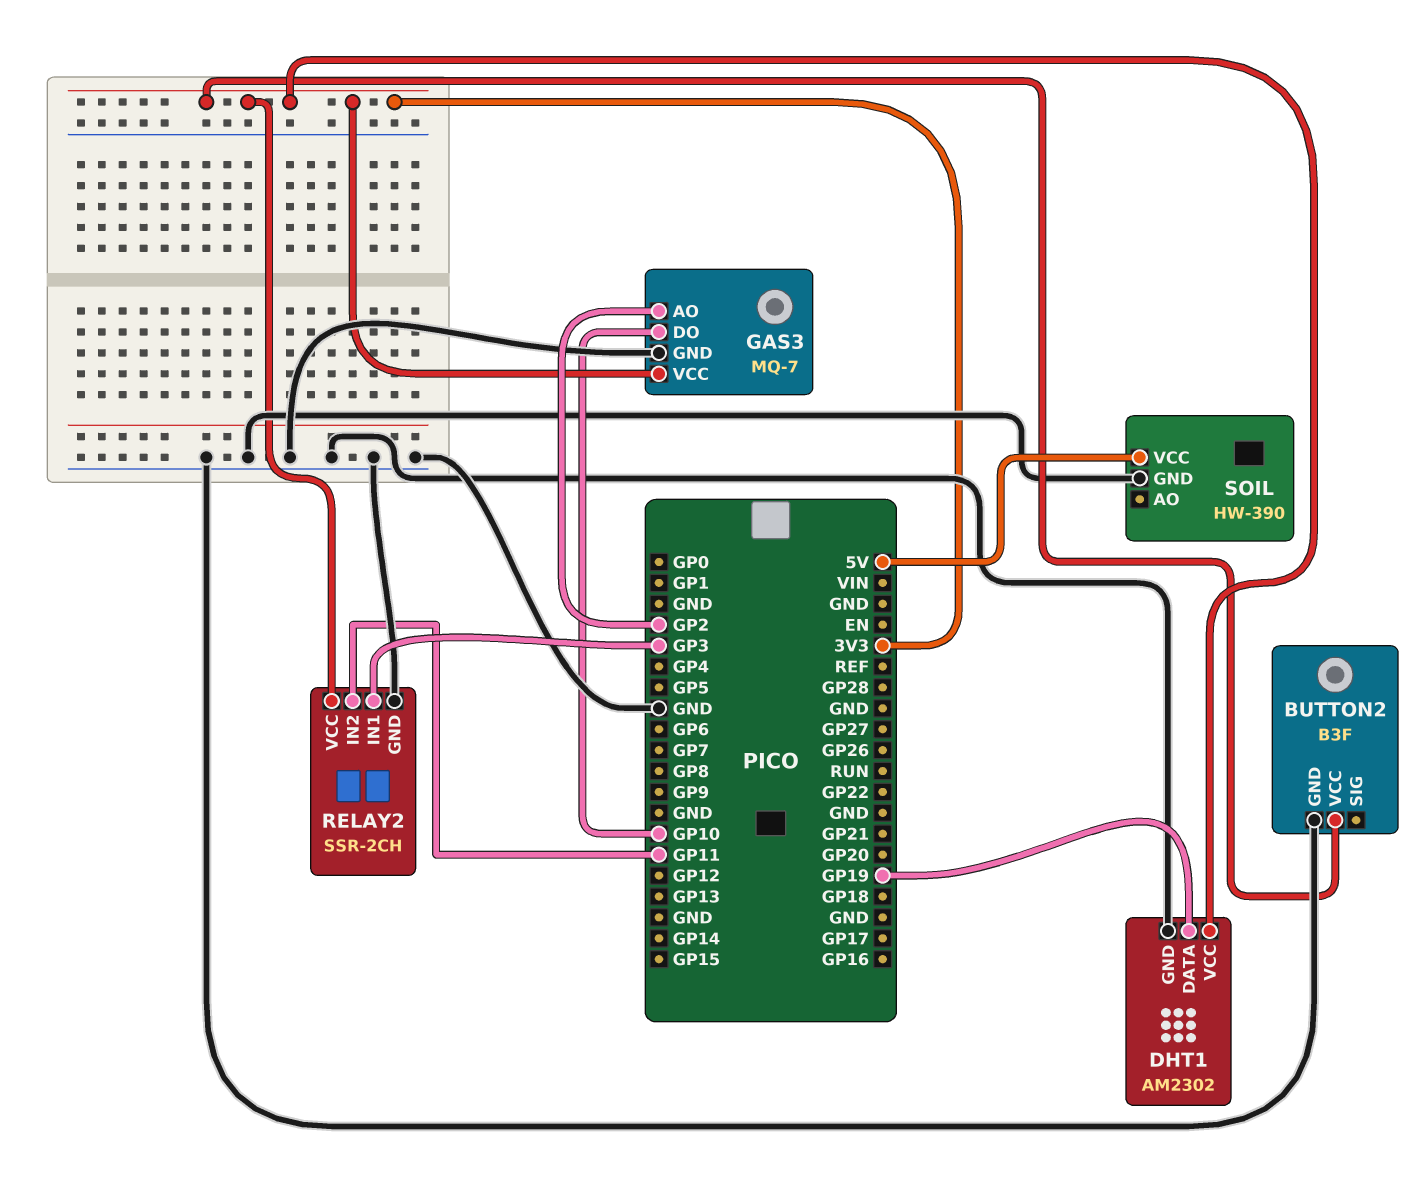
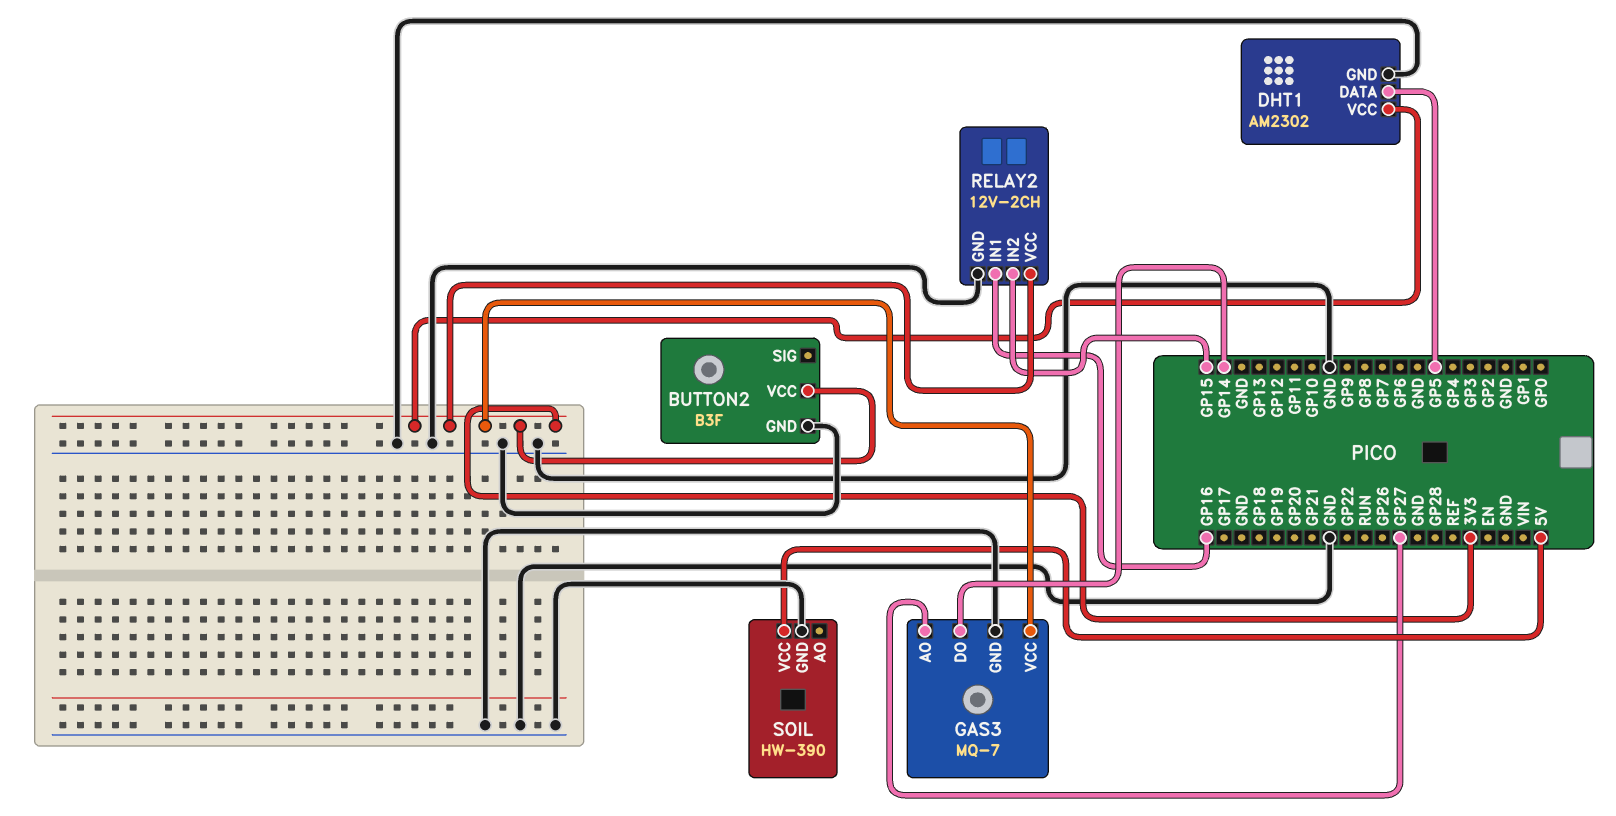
DHT1 pin DATA: GP19 -> GP5
GAS3 pin AO: GP2 -> GP27
GAS3 pin DO: GP10 -> GP14
RELAY2: SSR-2CH -> 12V-2CH
RELAY2 pin IN1: GP3 -> GP16
RELAY2 pin IN2: GP11 -> GP15

